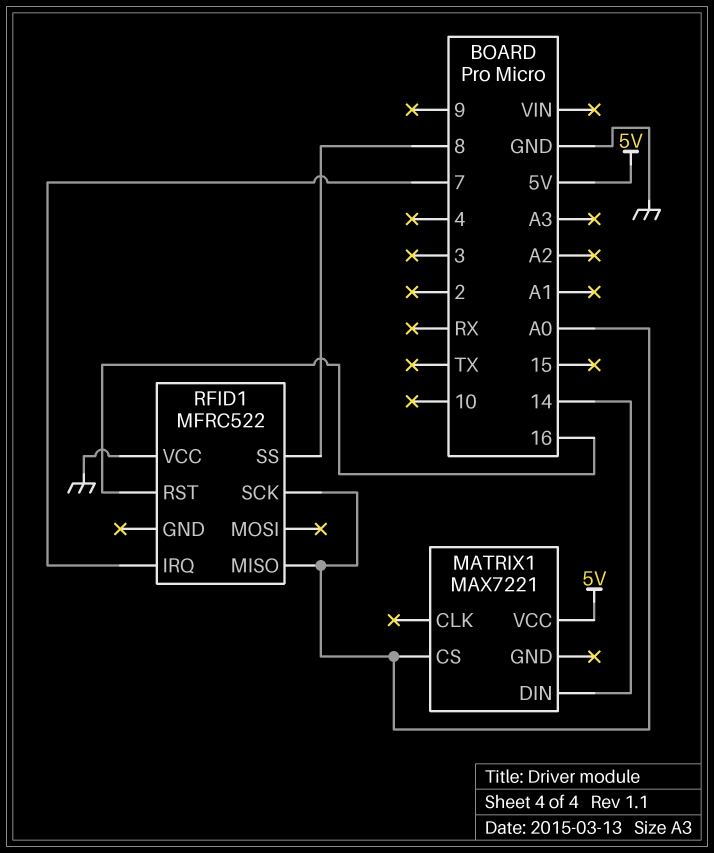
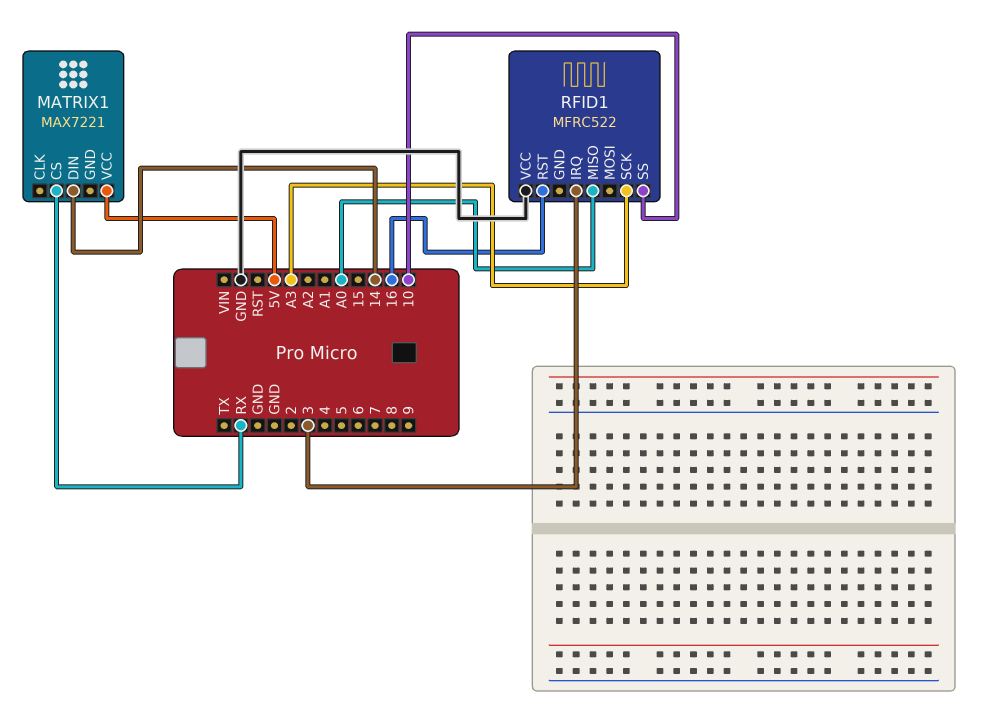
MATRIX1 pin CS: A0 -> RX
RFID1 pin IRQ: 7 -> 3
RFID1 pin SCK: A0 -> A3
RFID1 pin SS: 8 -> 10

